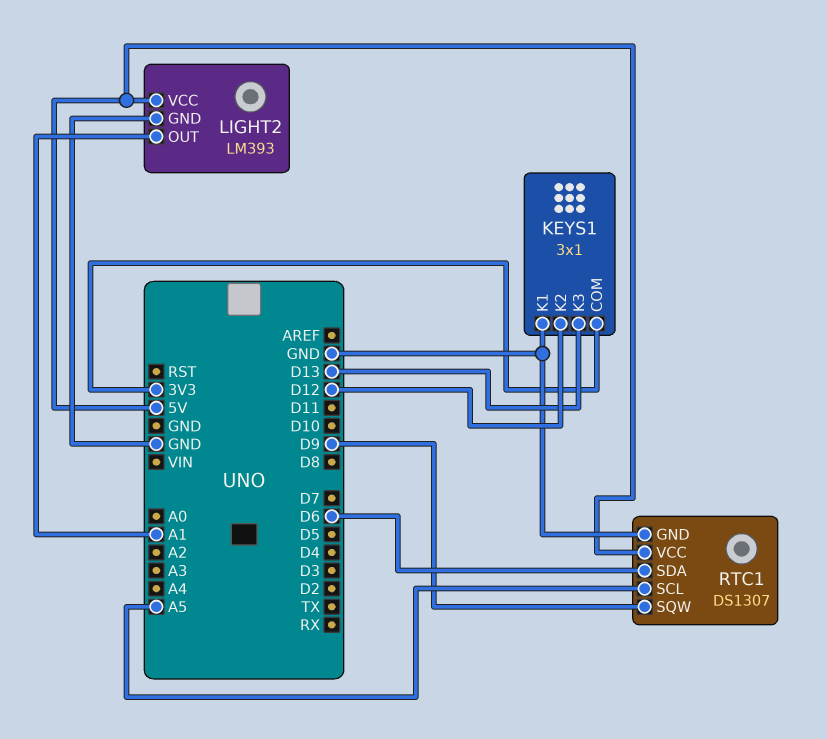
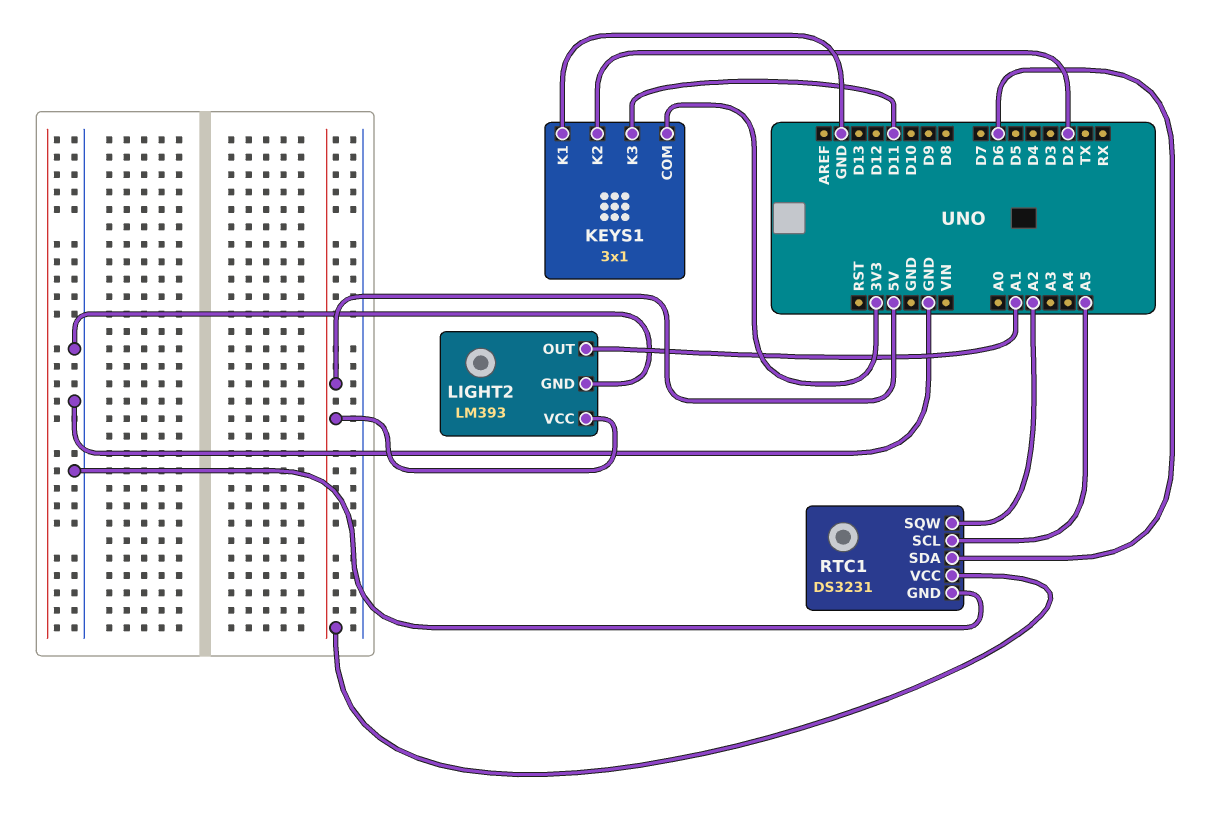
KEYS1 pin K2: D12 -> D2
KEYS1 pin K3: D13 -> D11
RTC1: DS1307 -> DS3231
RTC1 pin SQW: D9 -> A2

